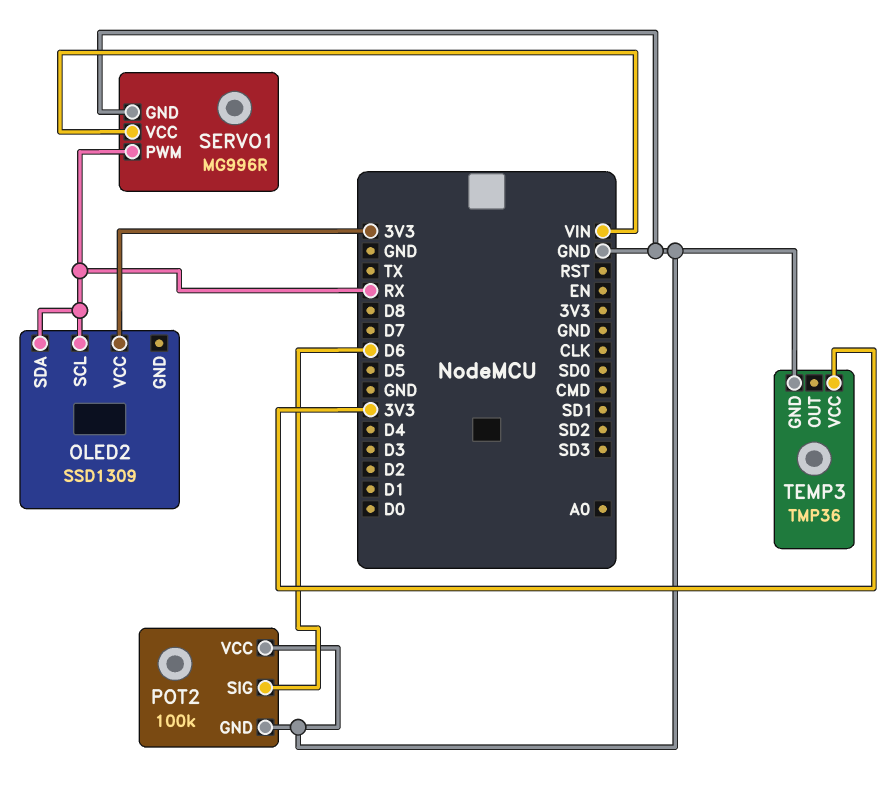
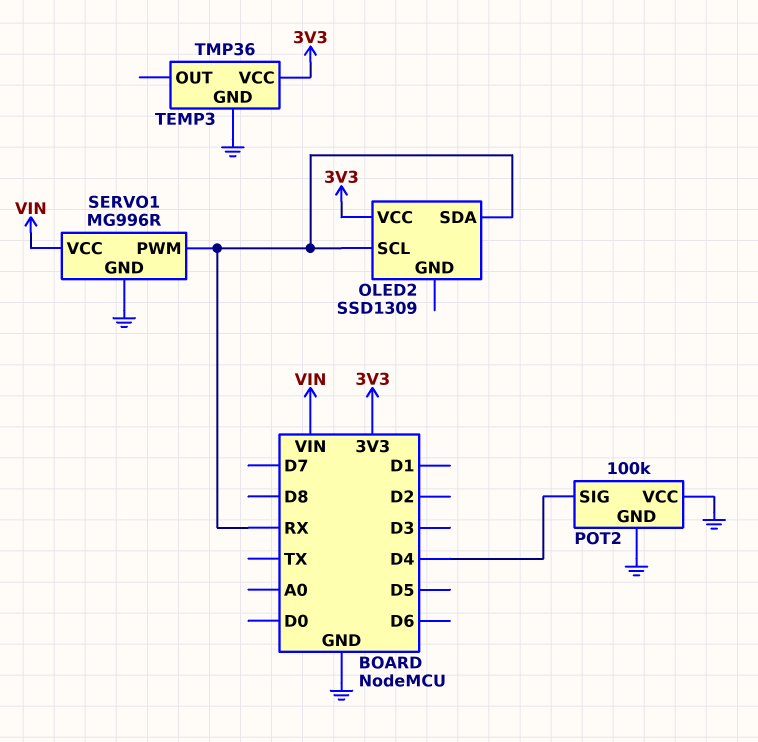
POT2 pin SIG: D6 -> D4

